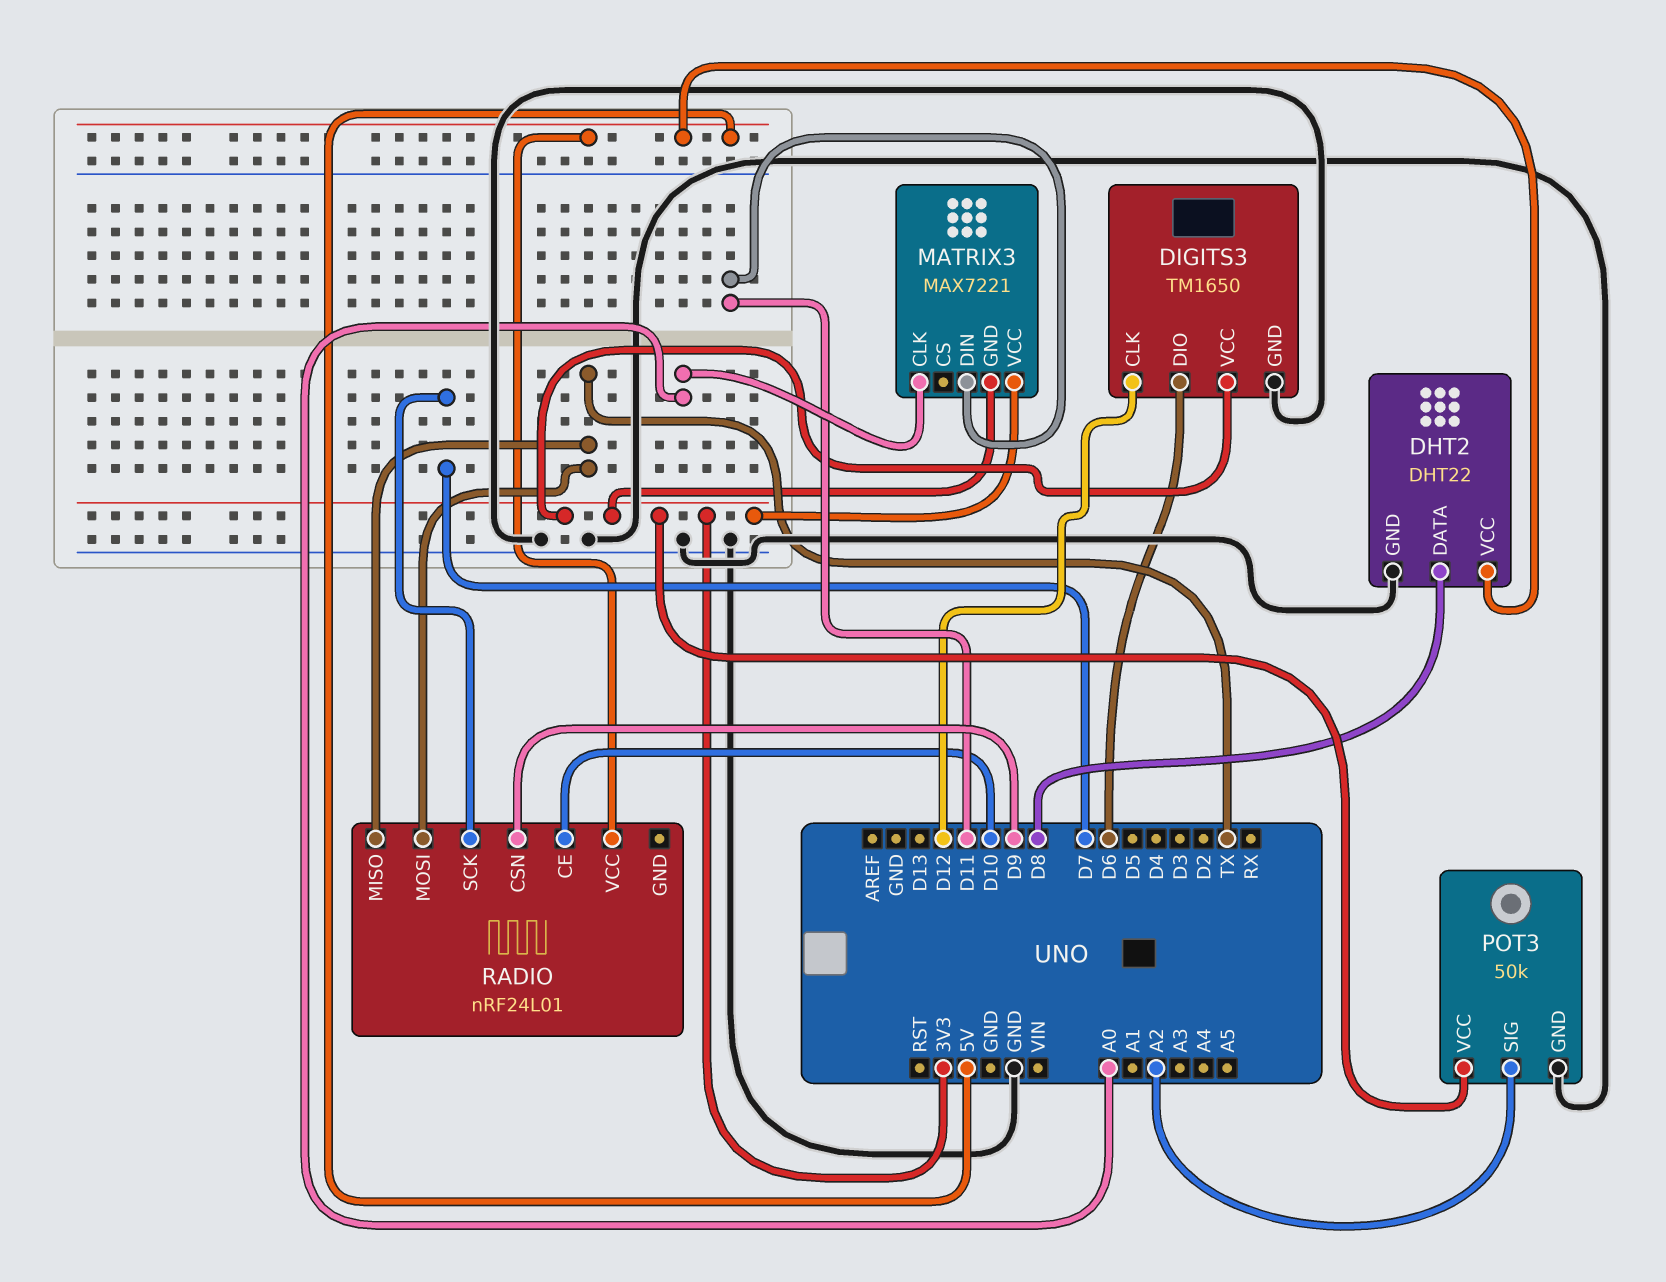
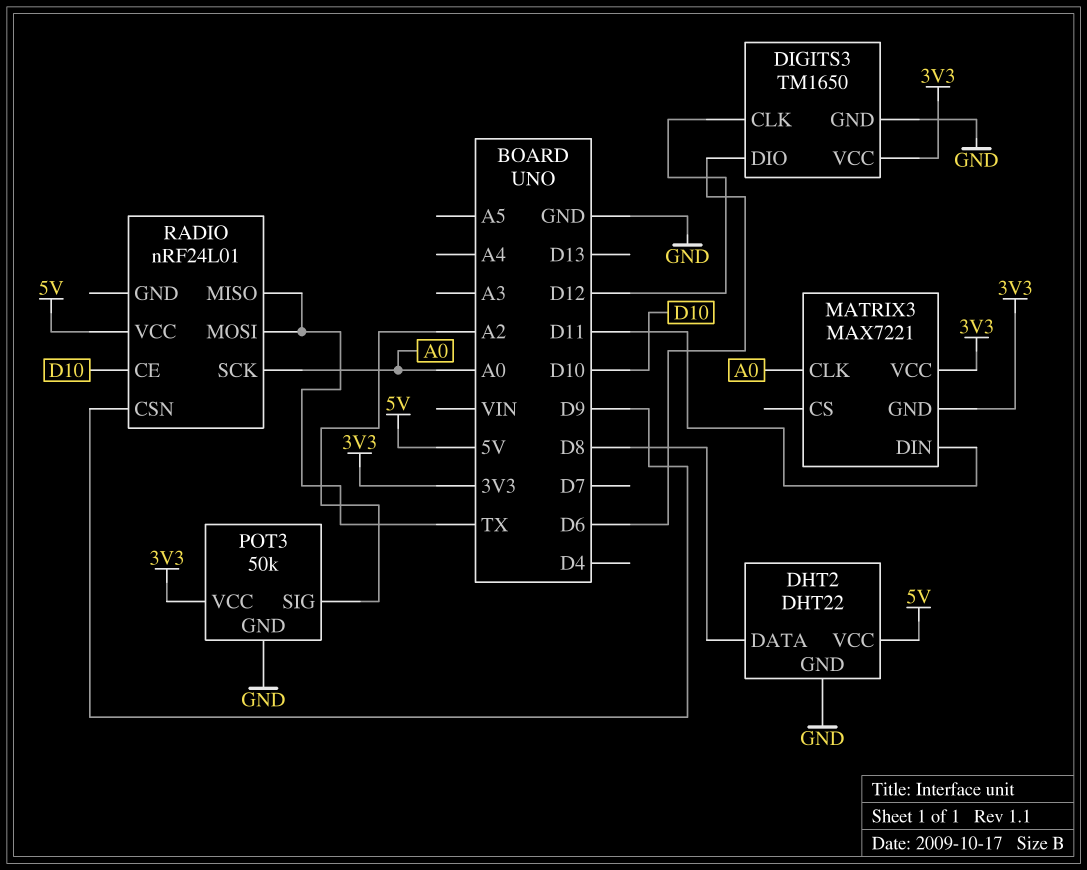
RADIO pin SCK: D7 -> A0

